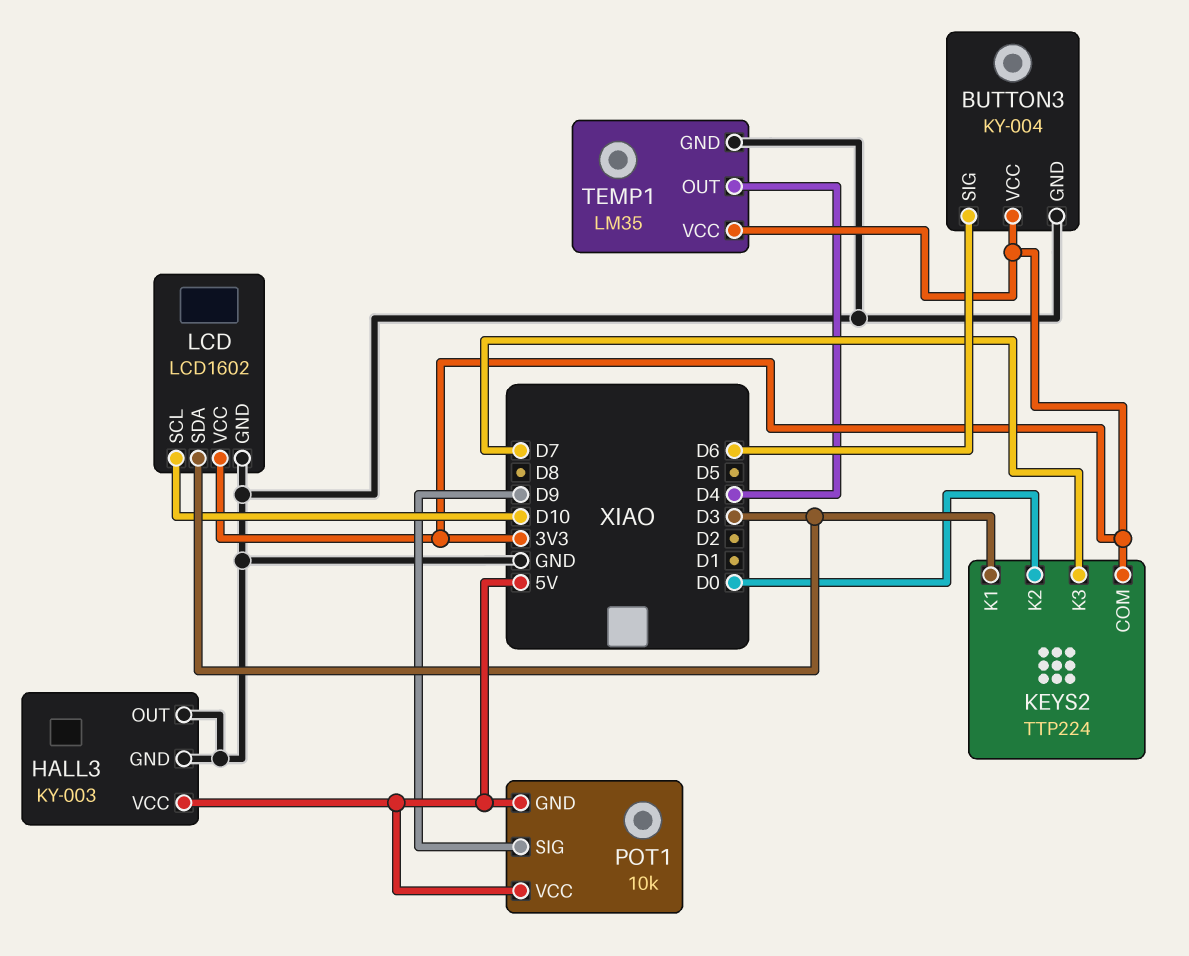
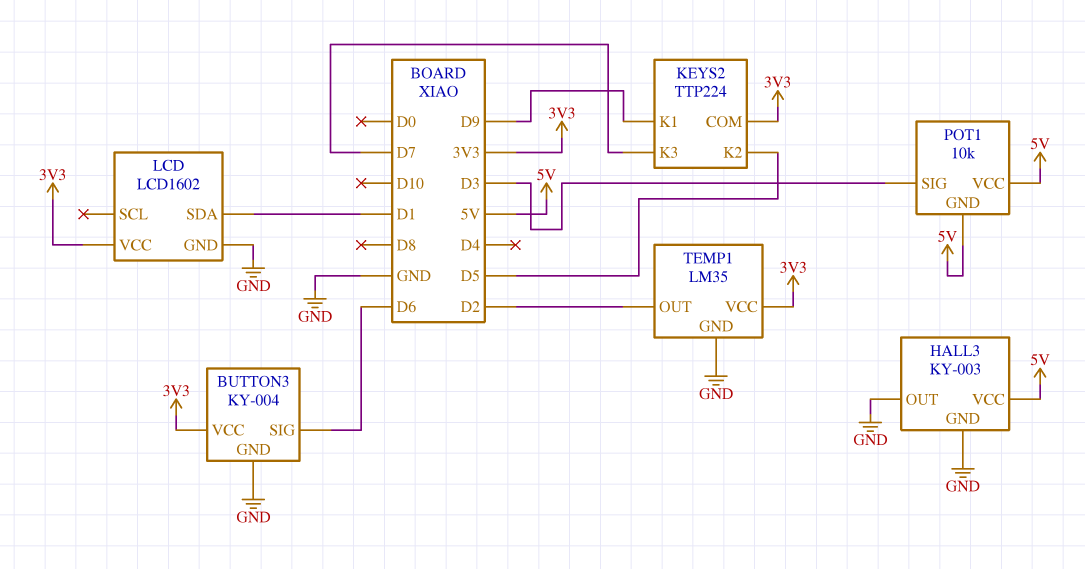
KEYS2 pin K1: D3 -> D9
KEYS2 pin K2: D0 -> D5
LCD pin SCL: D10 -> none
LCD pin SDA: D3 -> D1
POT1 pin SIG: D9 -> D3
TEMP1 pin OUT: D4 -> D2

